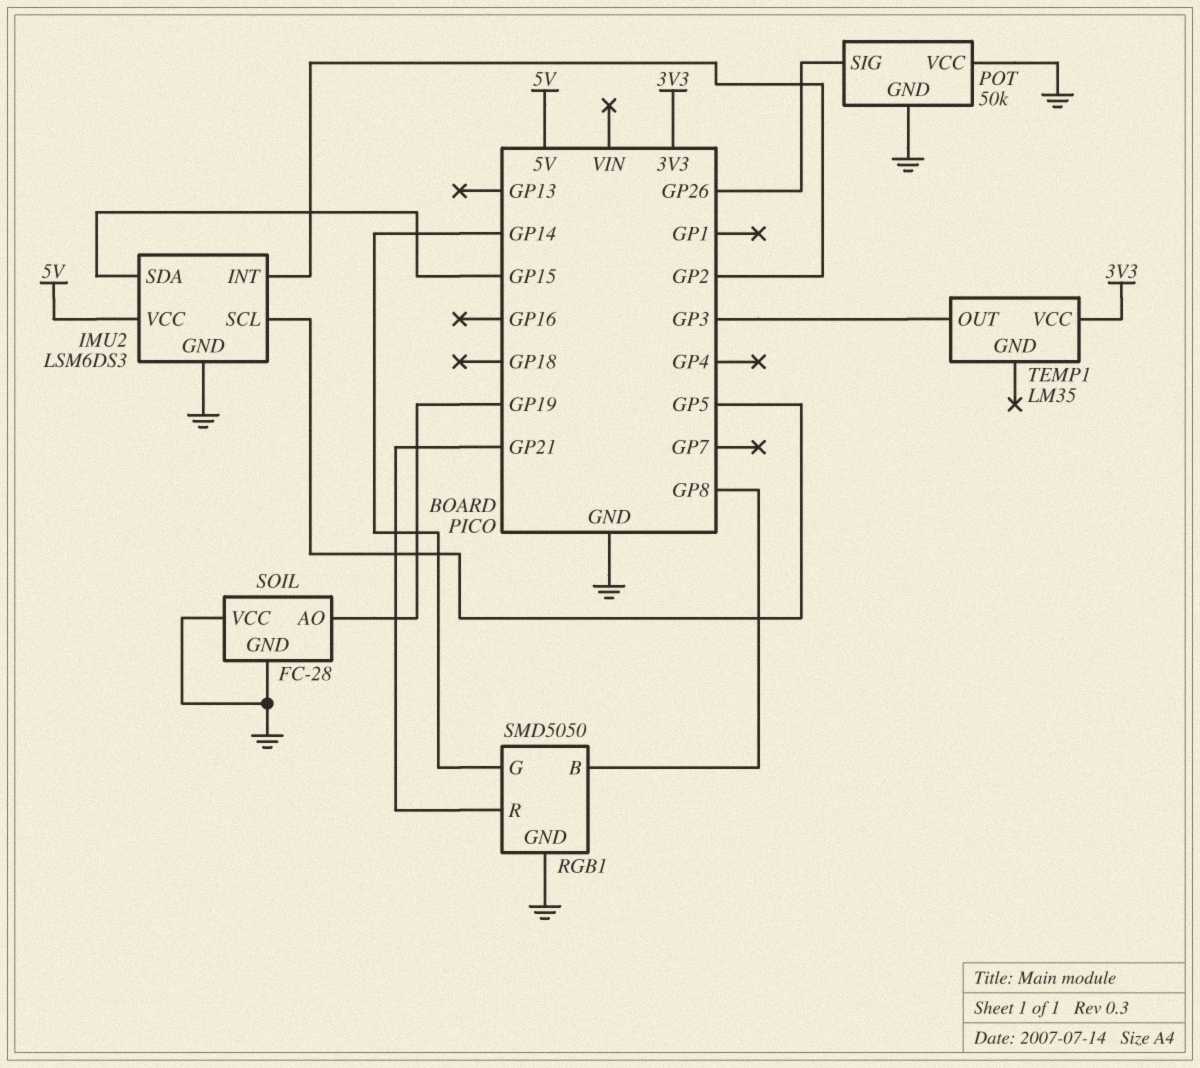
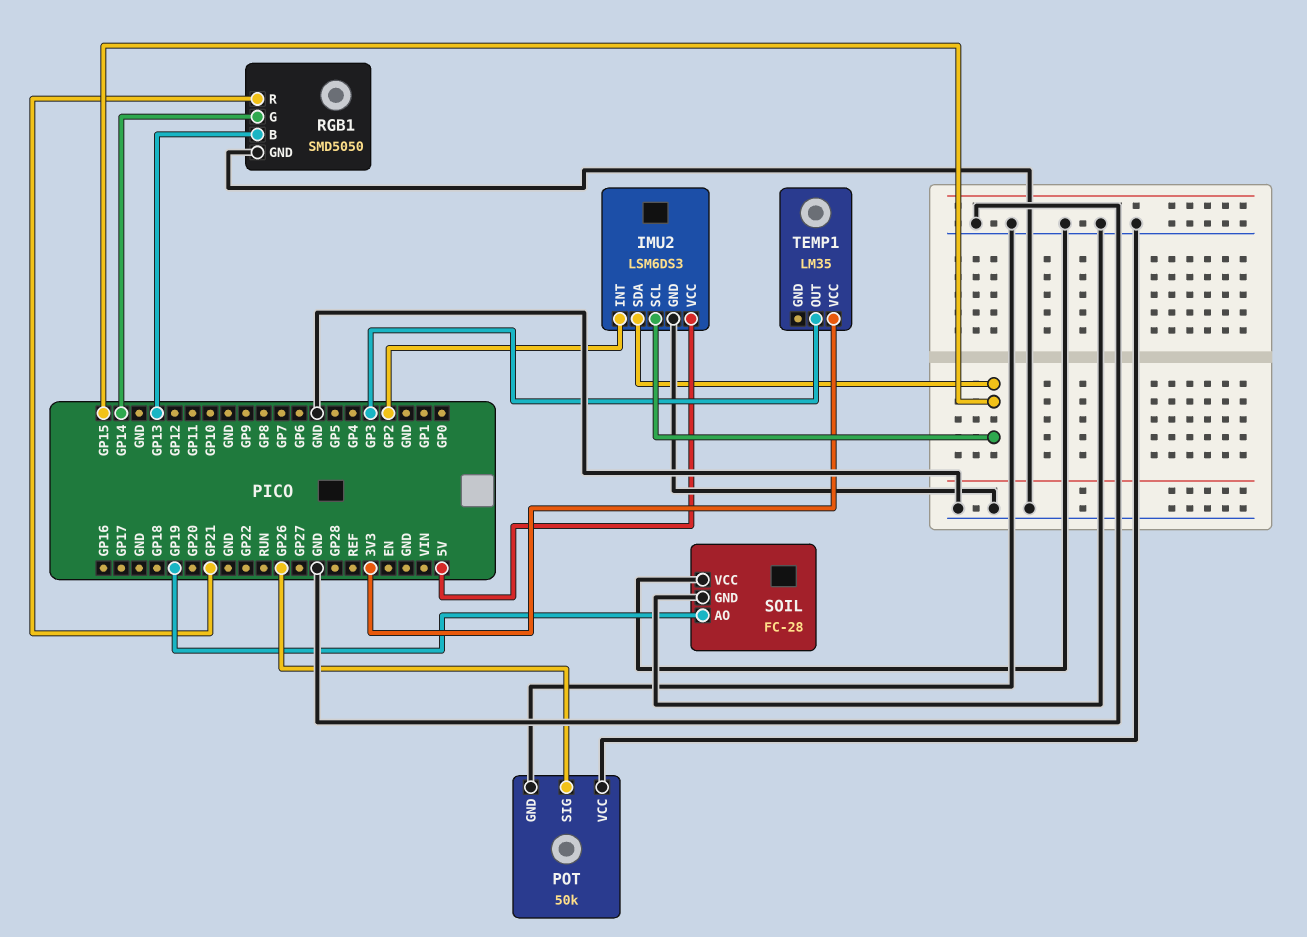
IMU2 pin SCL: GP5 -> GP15
RGB1 pin B: GP8 -> GP13

